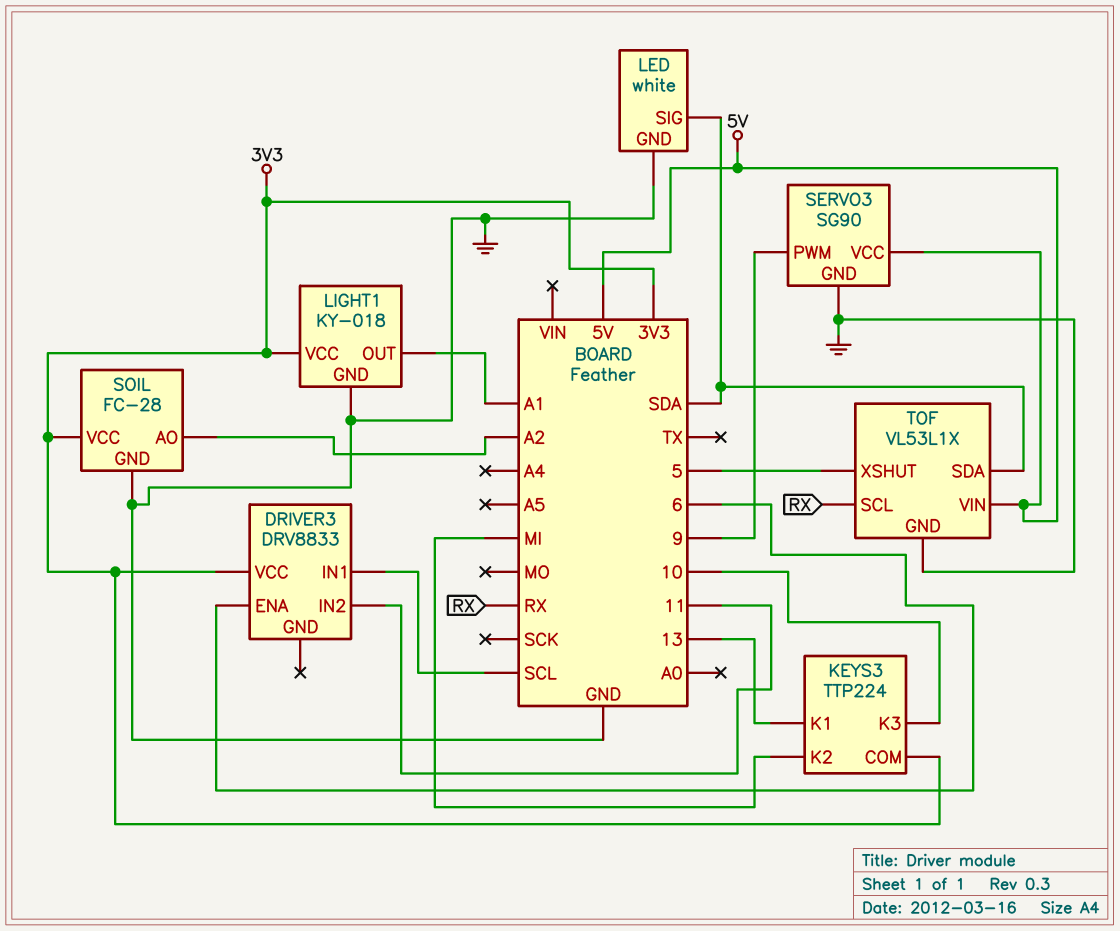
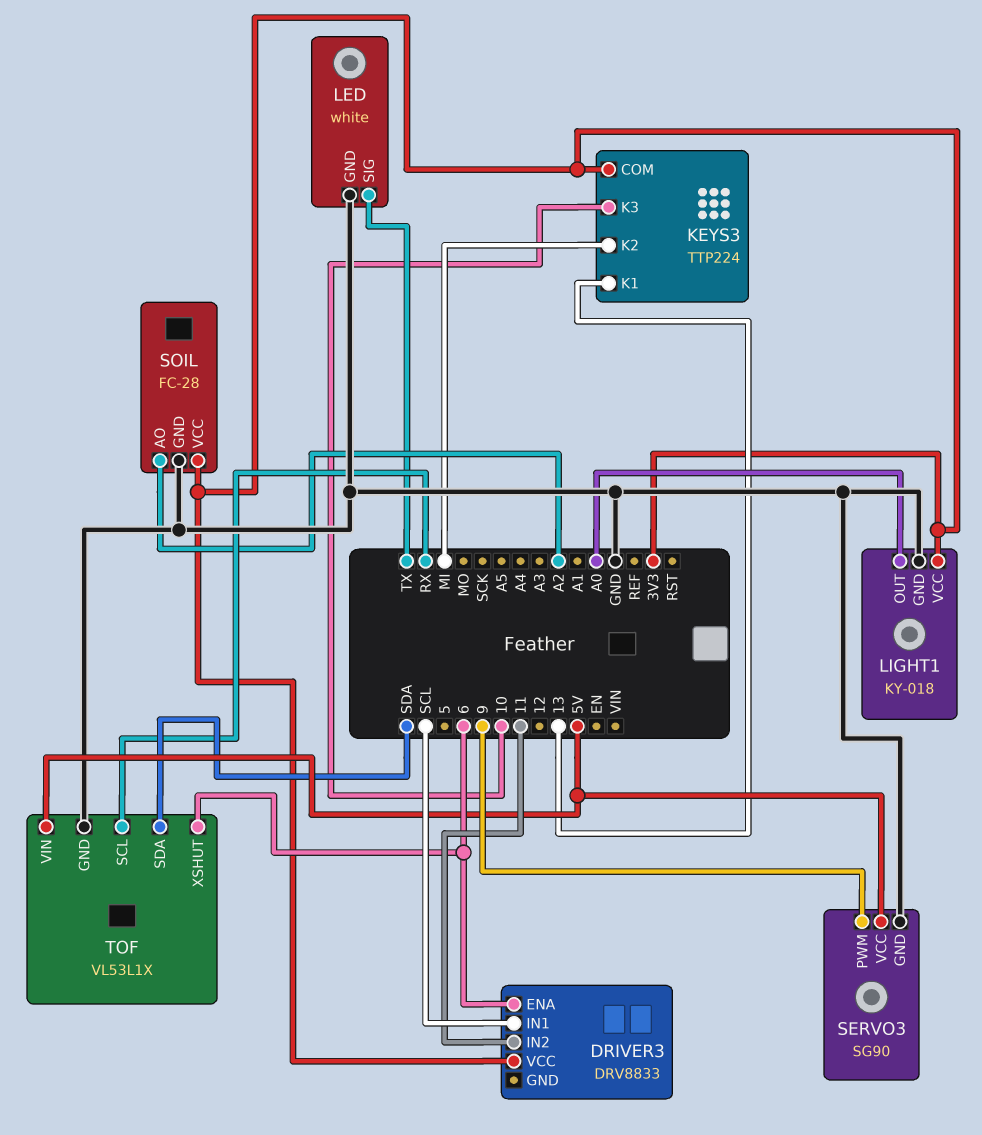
LED pin SIG: SDA -> TX
LIGHT1 pin OUT: A1 -> A0
TOF pin XSHUT: 5 -> 6

